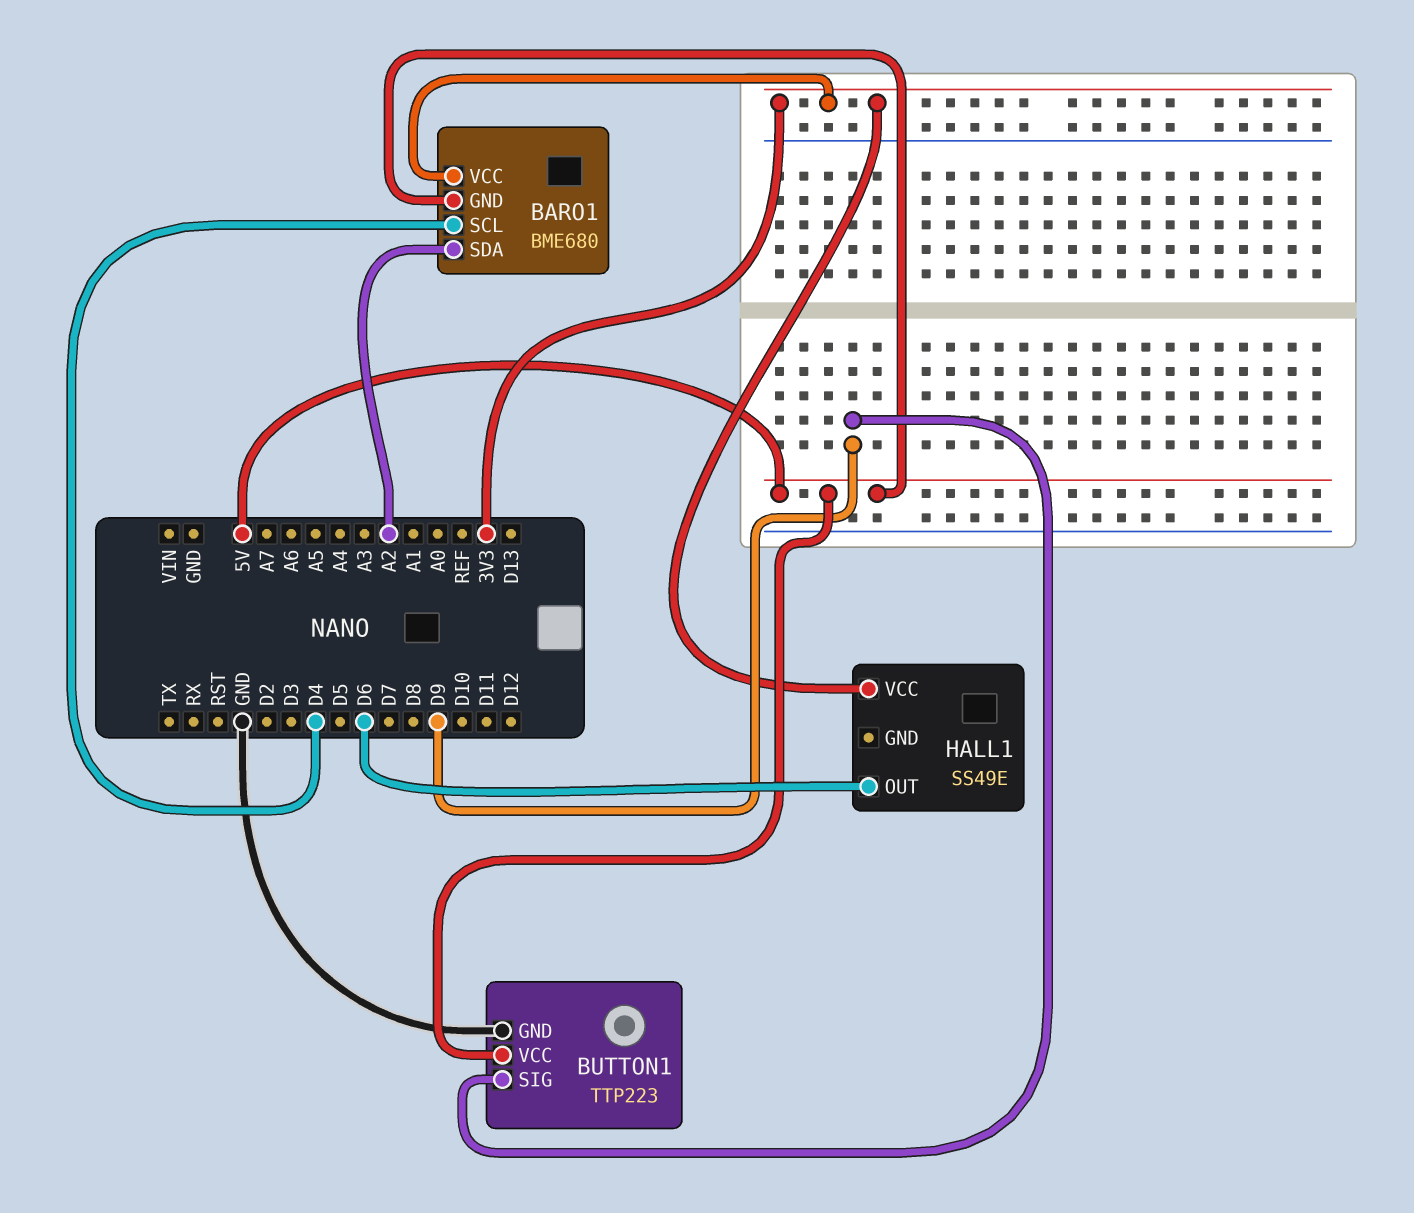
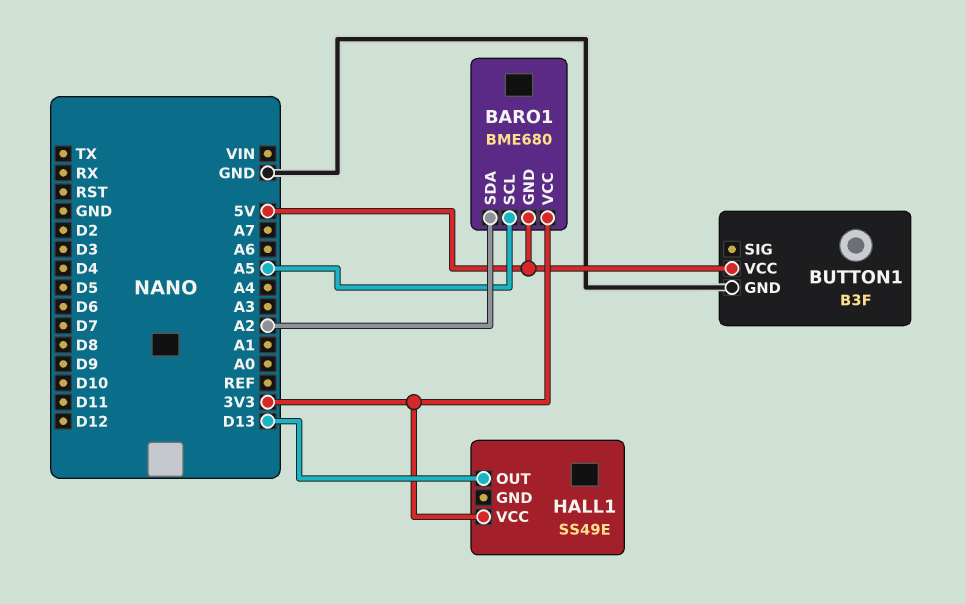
BARO1 pin SCL: D4 -> A5
BUTTON1: TTP223 -> B3F
BUTTON1 pin SIG: D9 -> none
HALL1 pin OUT: D6 -> D13

